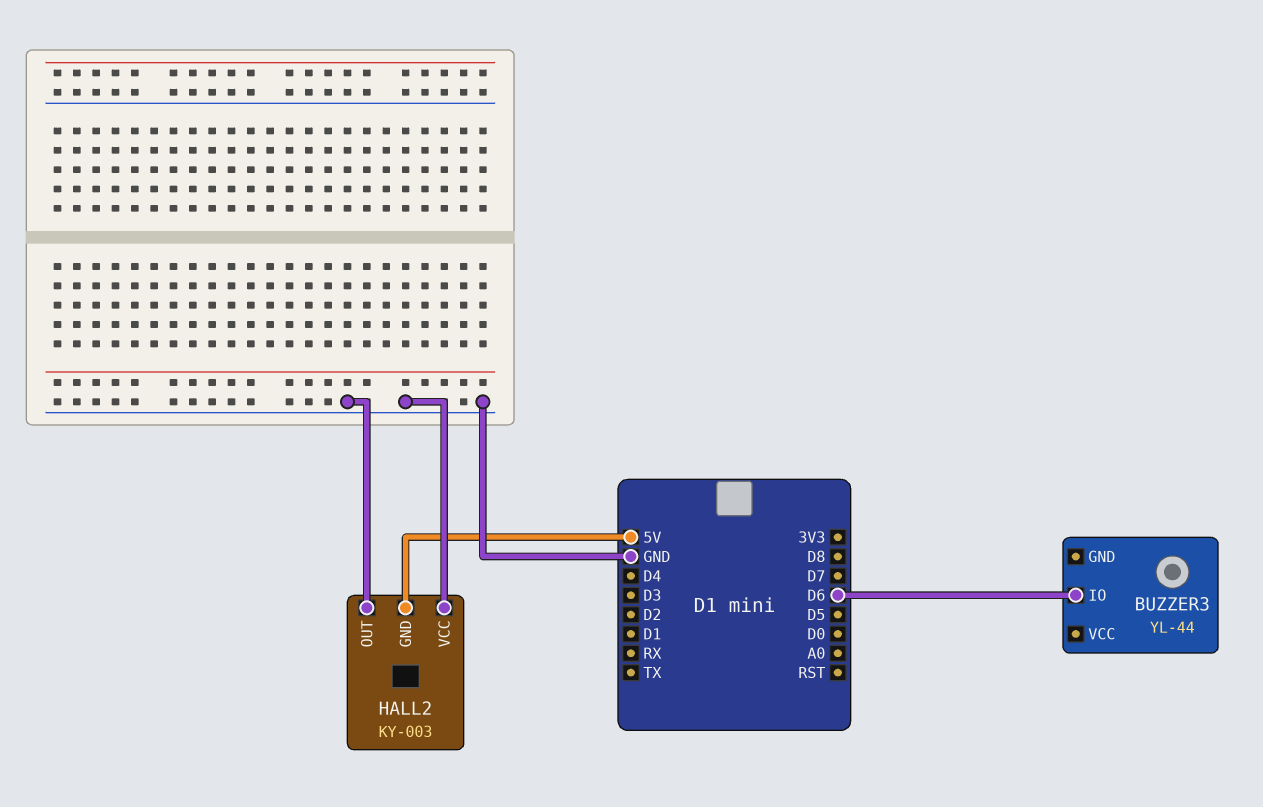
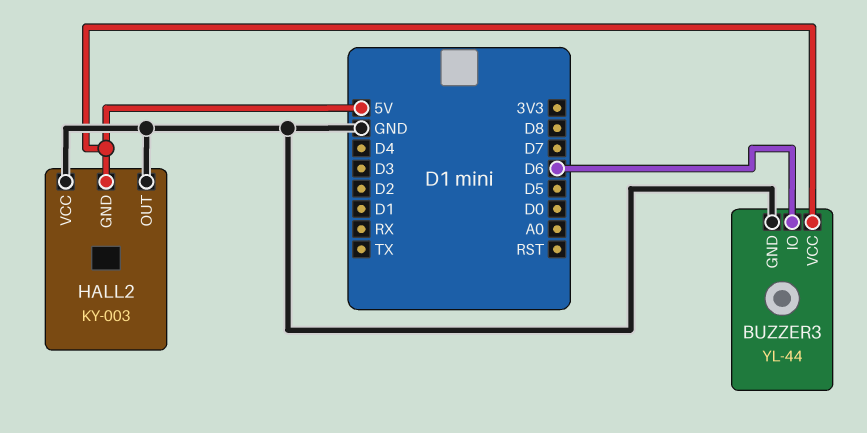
BUZZER3 pin GND: none -> GND
BUZZER3 pin VCC: none -> 5V

